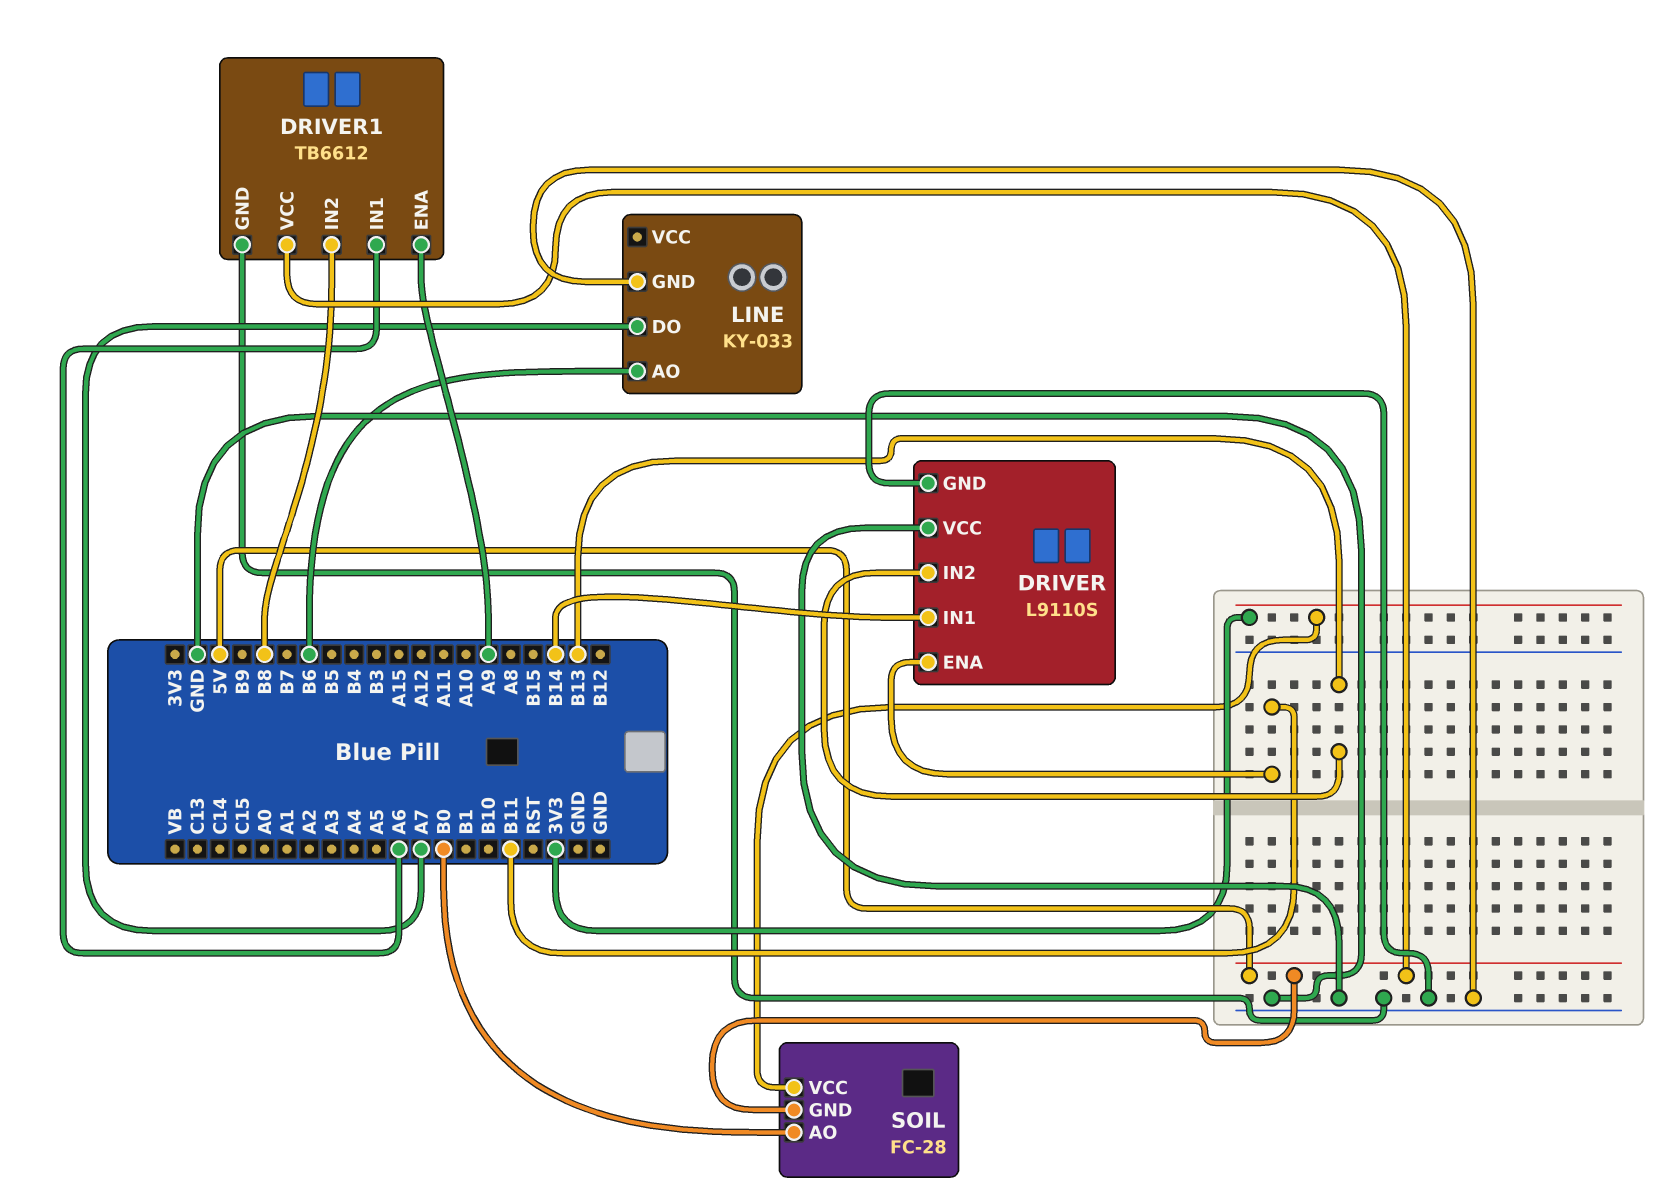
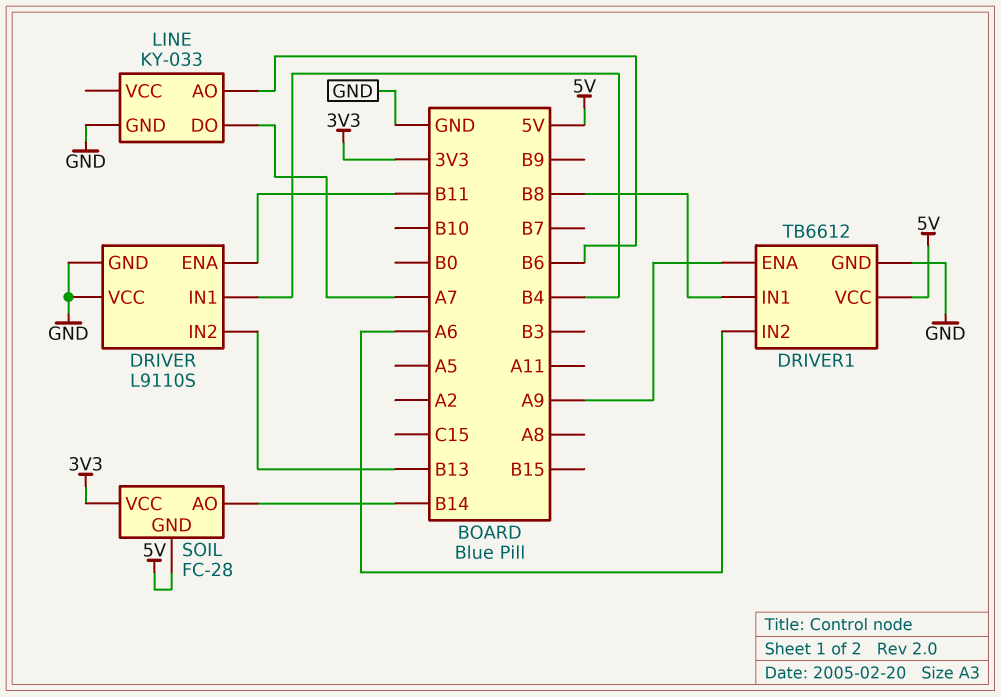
DRIVER pin IN1: B14 -> B4
DRIVER1 pin IN1: A6 -> B8
DRIVER1 pin IN2: B8 -> A6
SOIL pin AO: B0 -> B14

